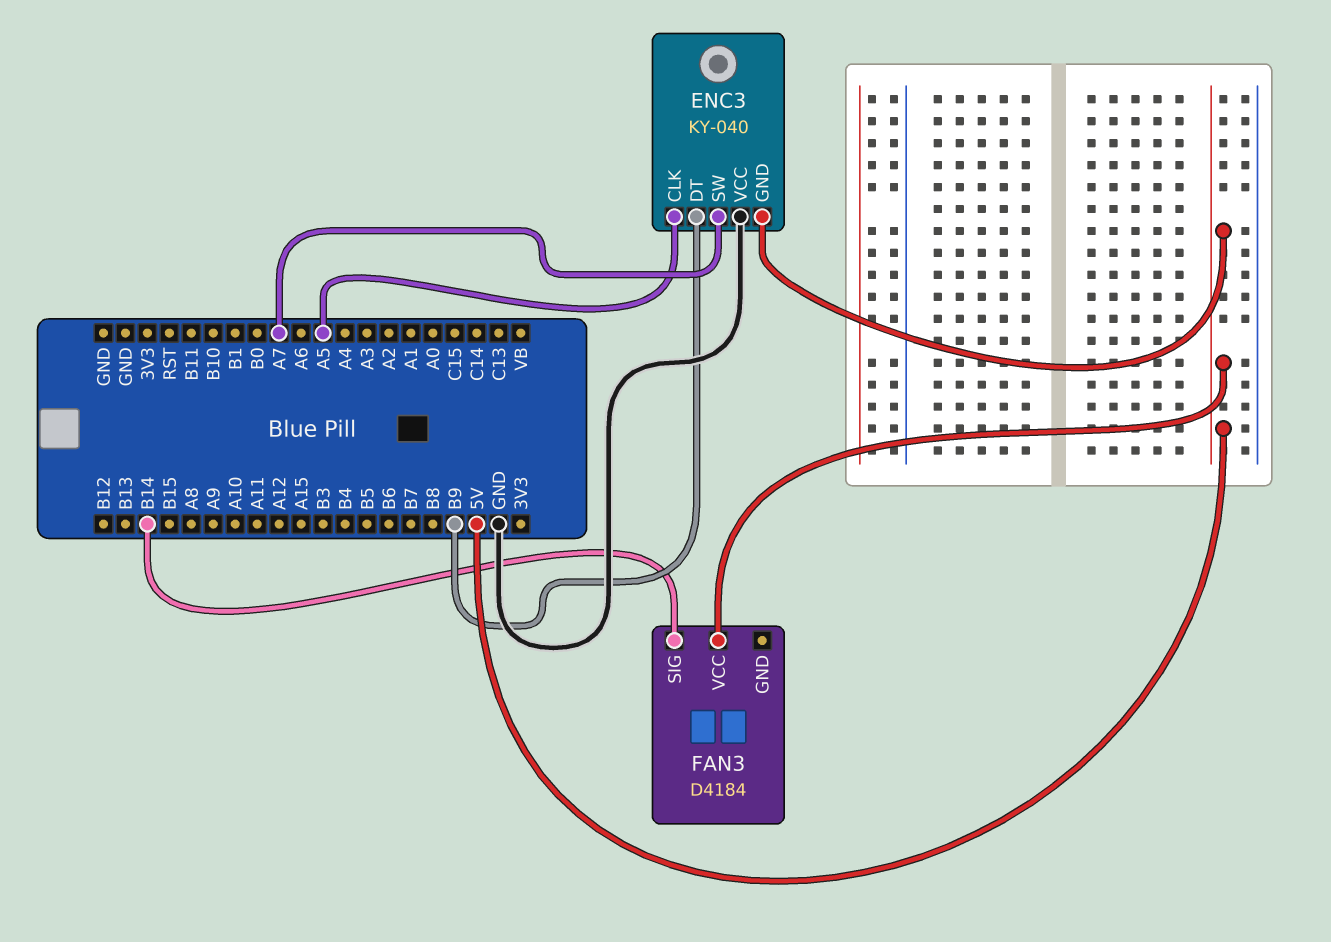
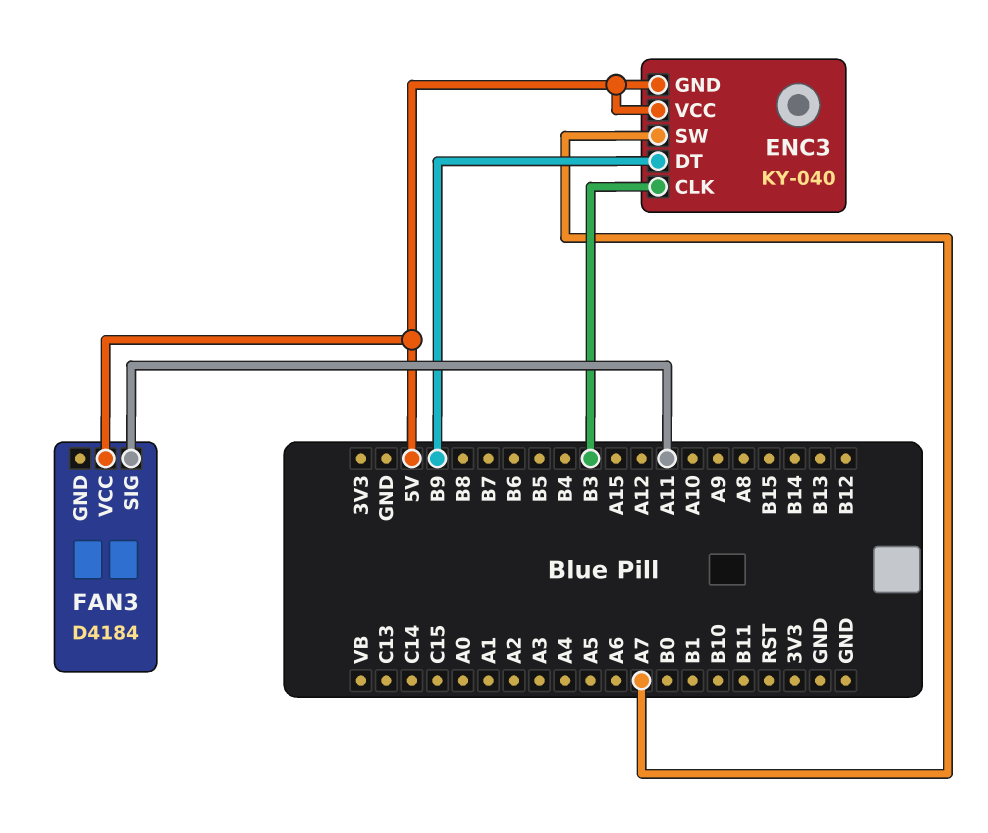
ENC3 pin CLK: A5 -> B3
ENC3 pin VCC: GND -> 5V
FAN3 pin SIG: B14 -> A11

